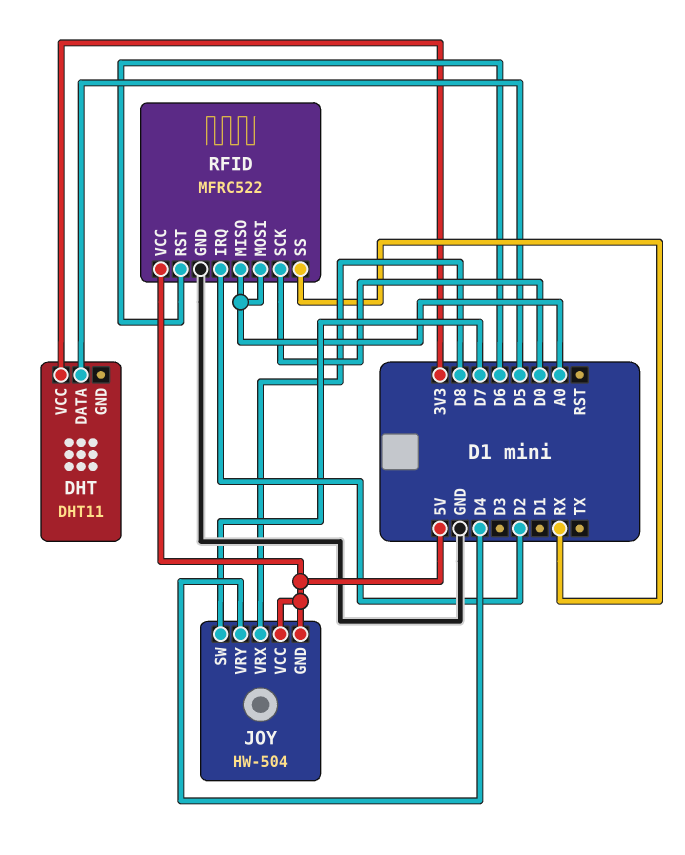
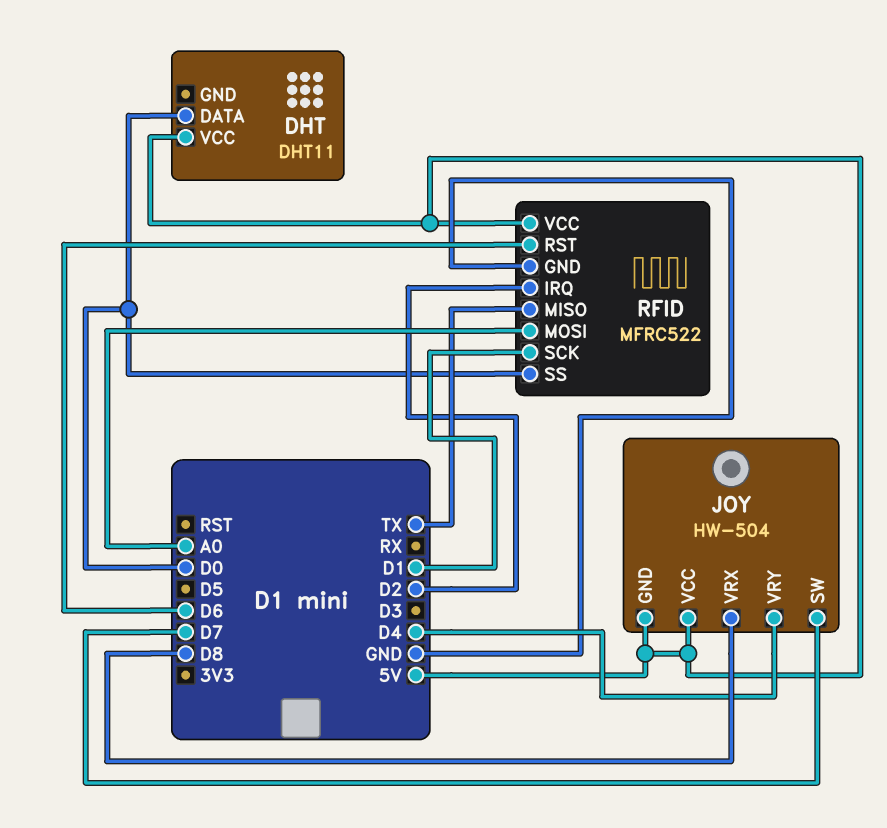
DHT pin DATA: D5 -> D0
DHT pin VCC: 3V3 -> 5V
RFID pin MISO: A0 -> TX
RFID pin SCK: D0 -> D1
RFID pin SS: RX -> D0

